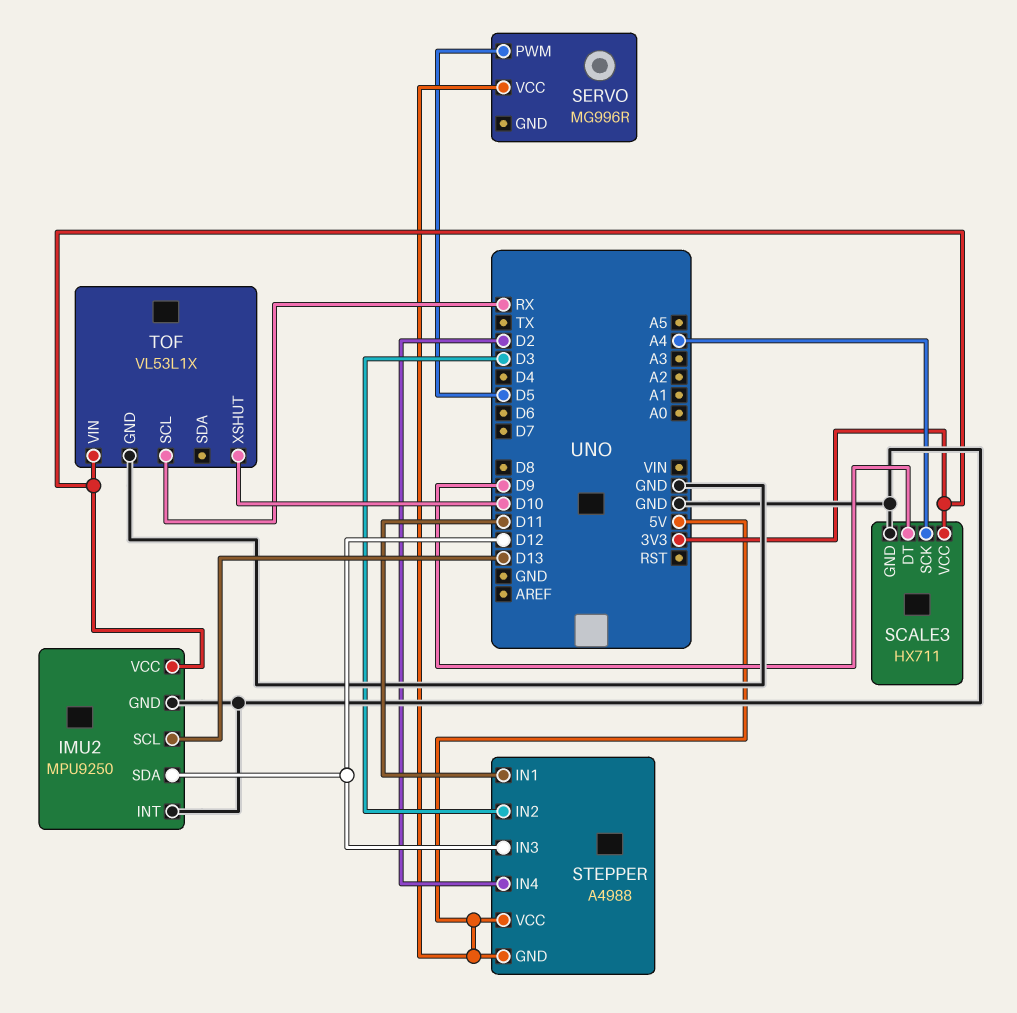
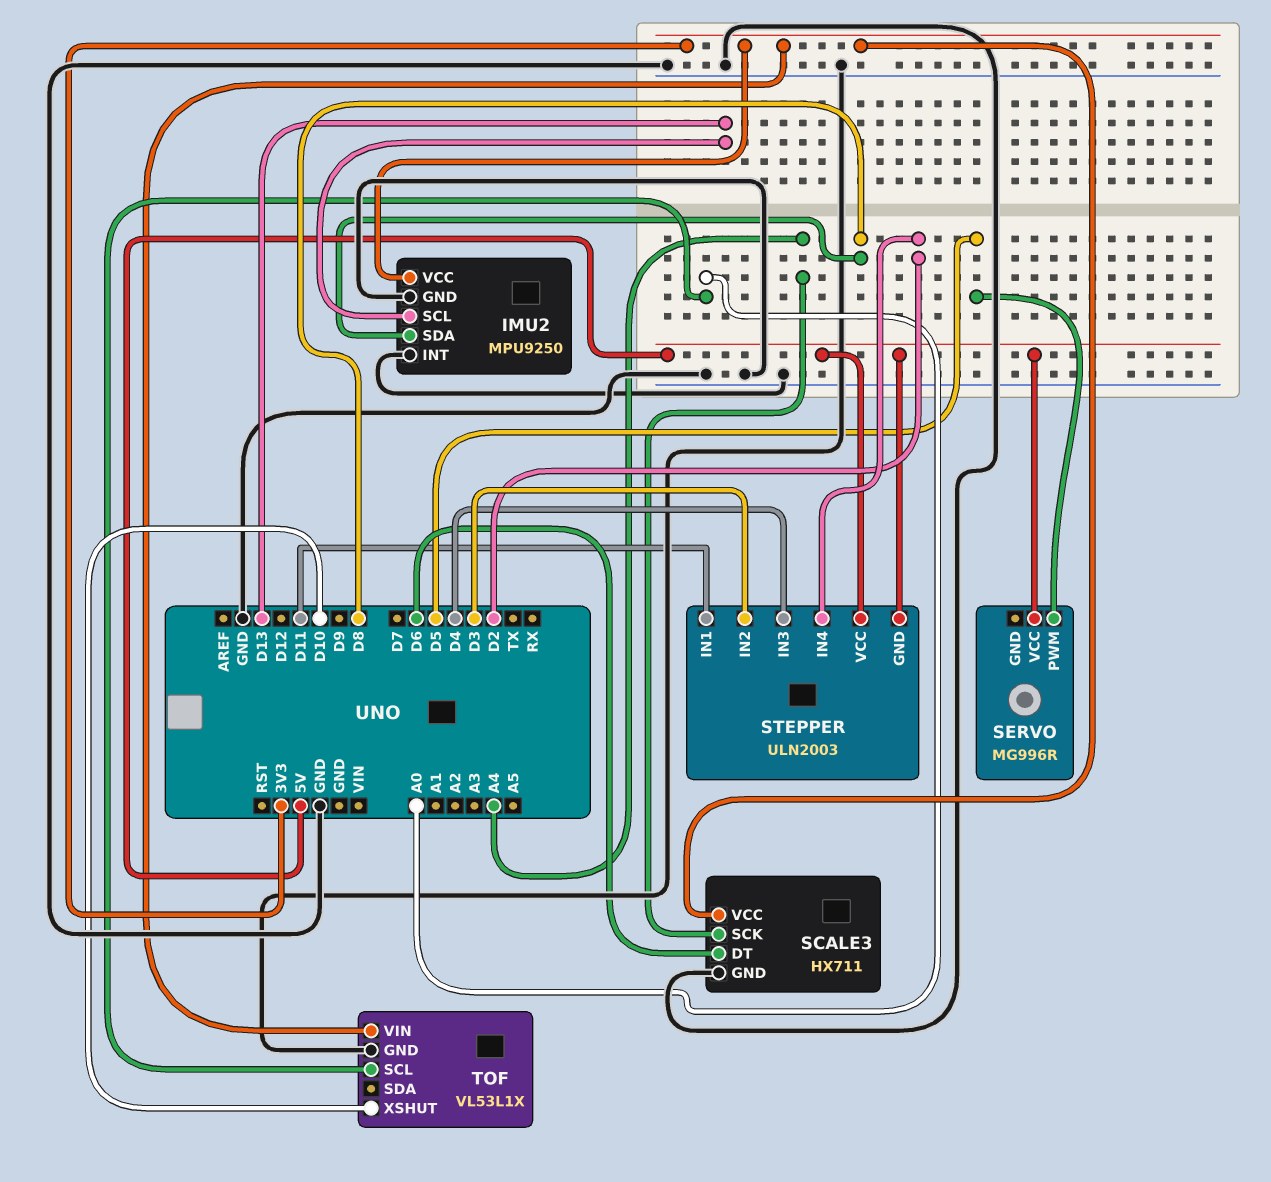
IMU2 pin SDA: D12 -> D8
SCALE3 pin DT: D9 -> D6
STEPPER: A4988 -> ULN2003
STEPPER pin IN3: D12 -> D4
TOF pin SCL: RX -> A0

